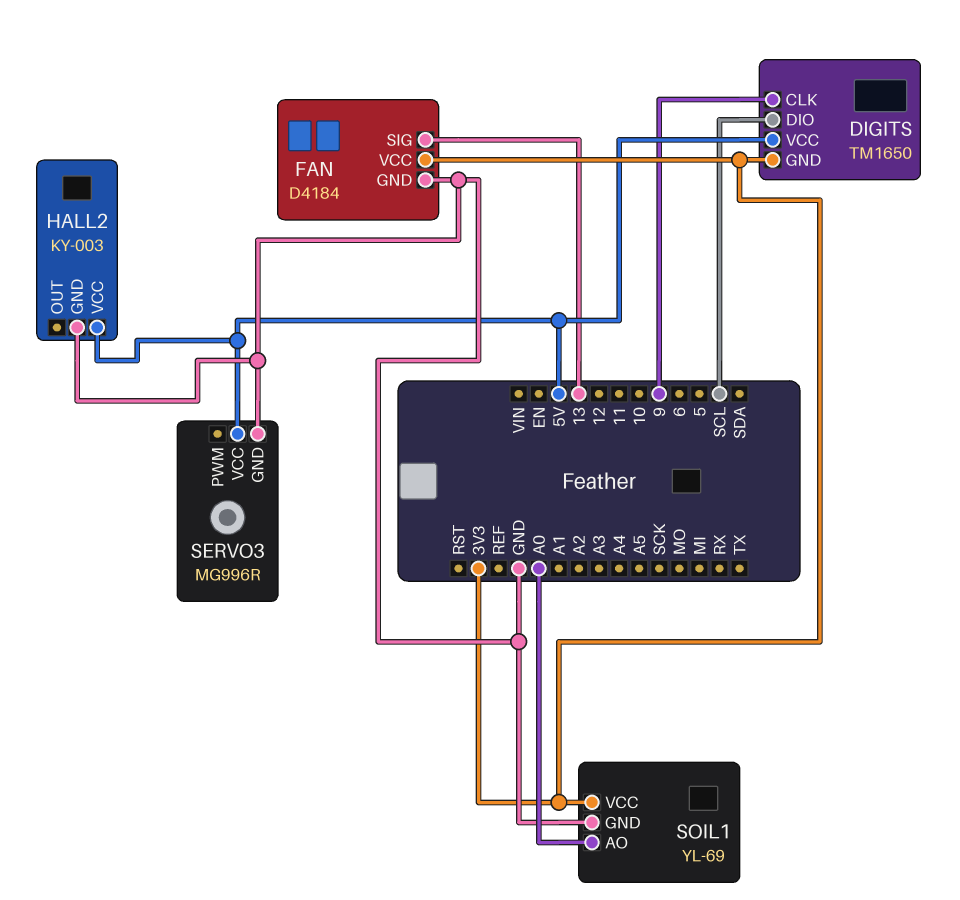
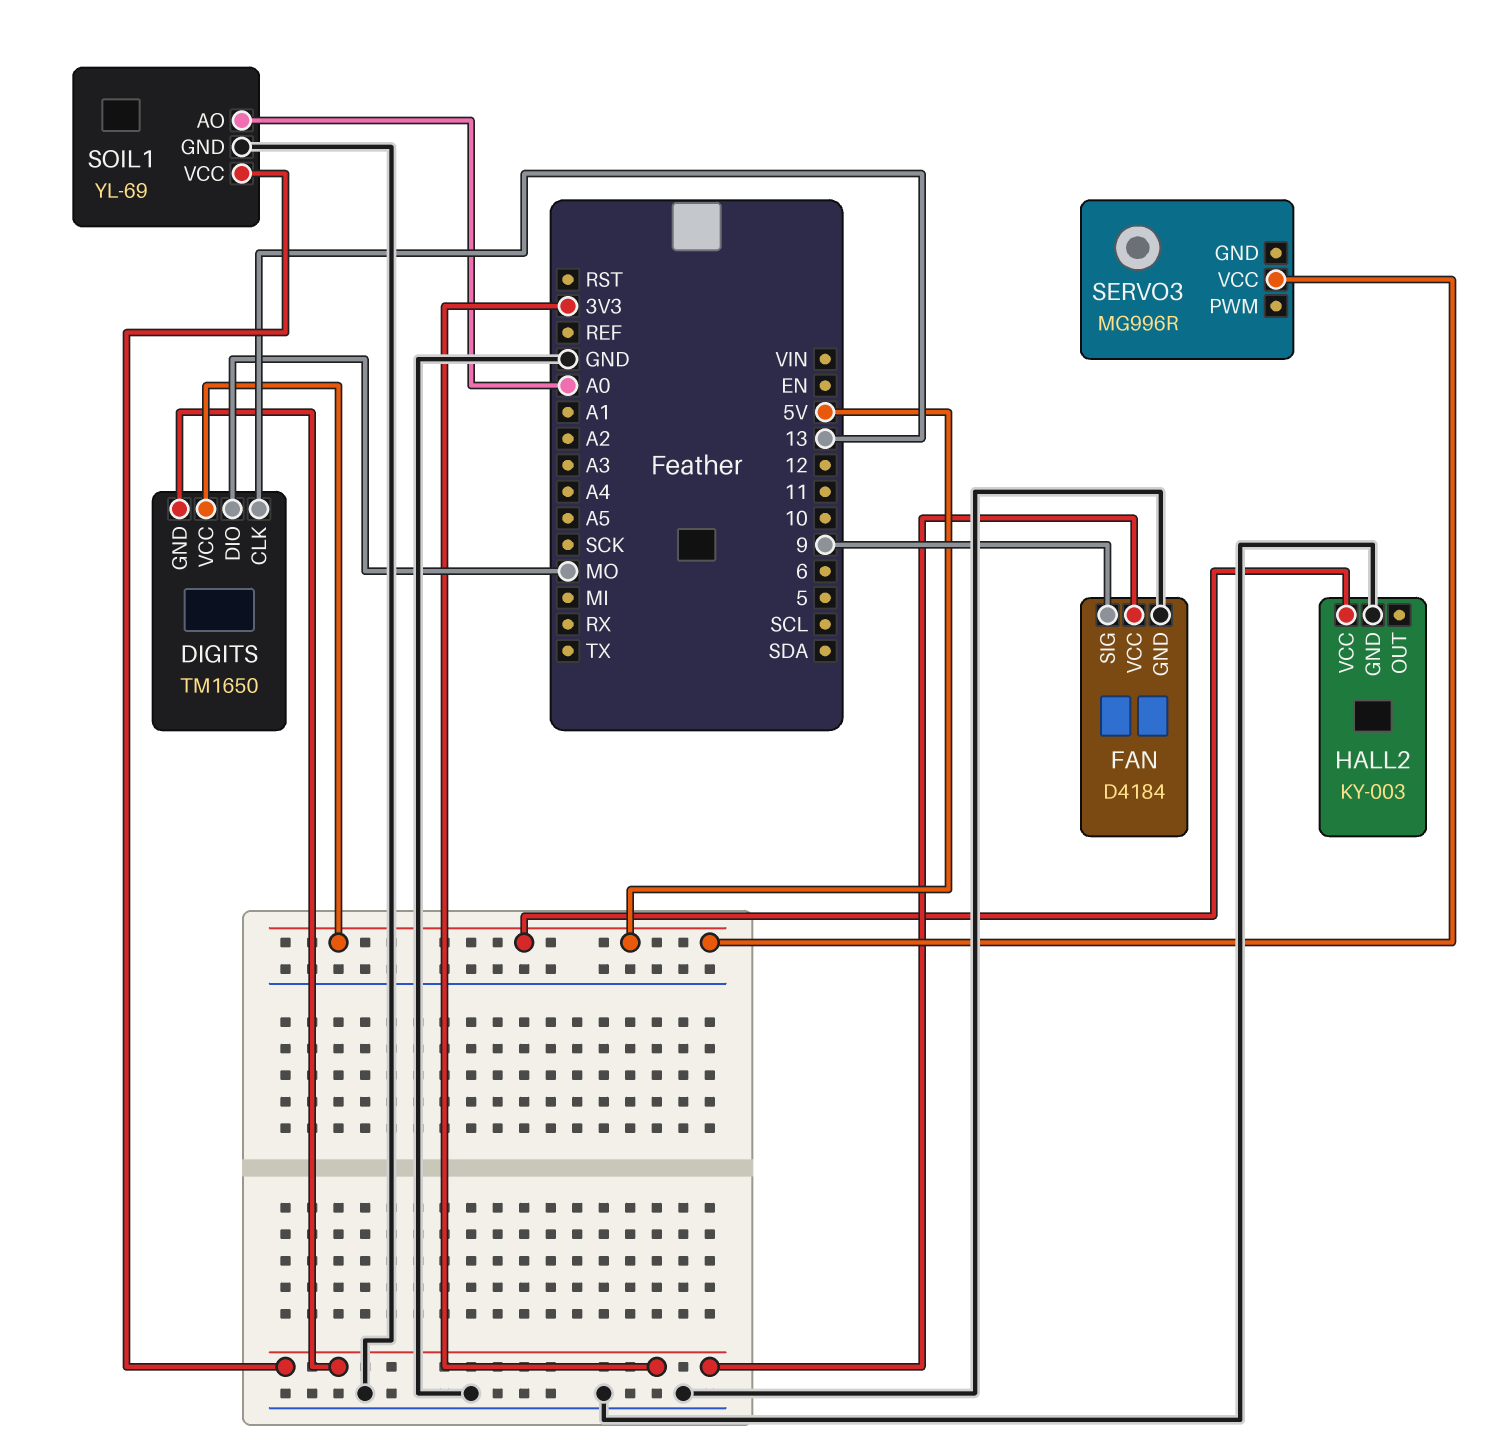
DIGITS pin CLK: 9 -> 13
DIGITS pin DIO: SCL -> MO
FAN pin SIG: 13 -> 9
SERVO3 pin GND: GND -> none

